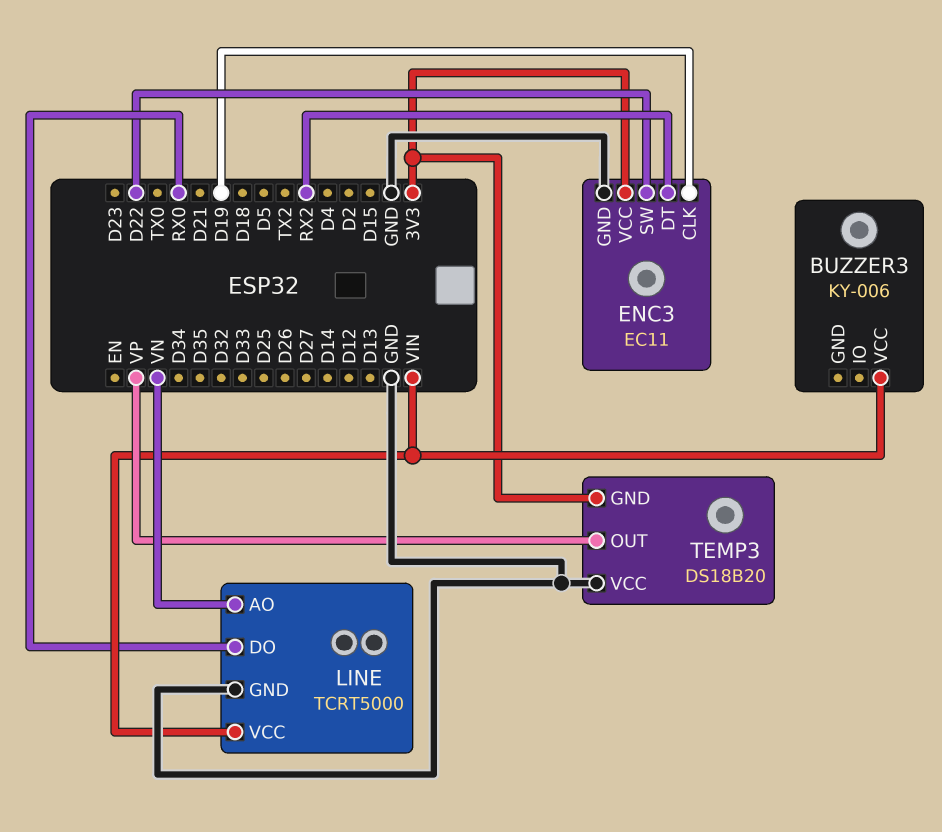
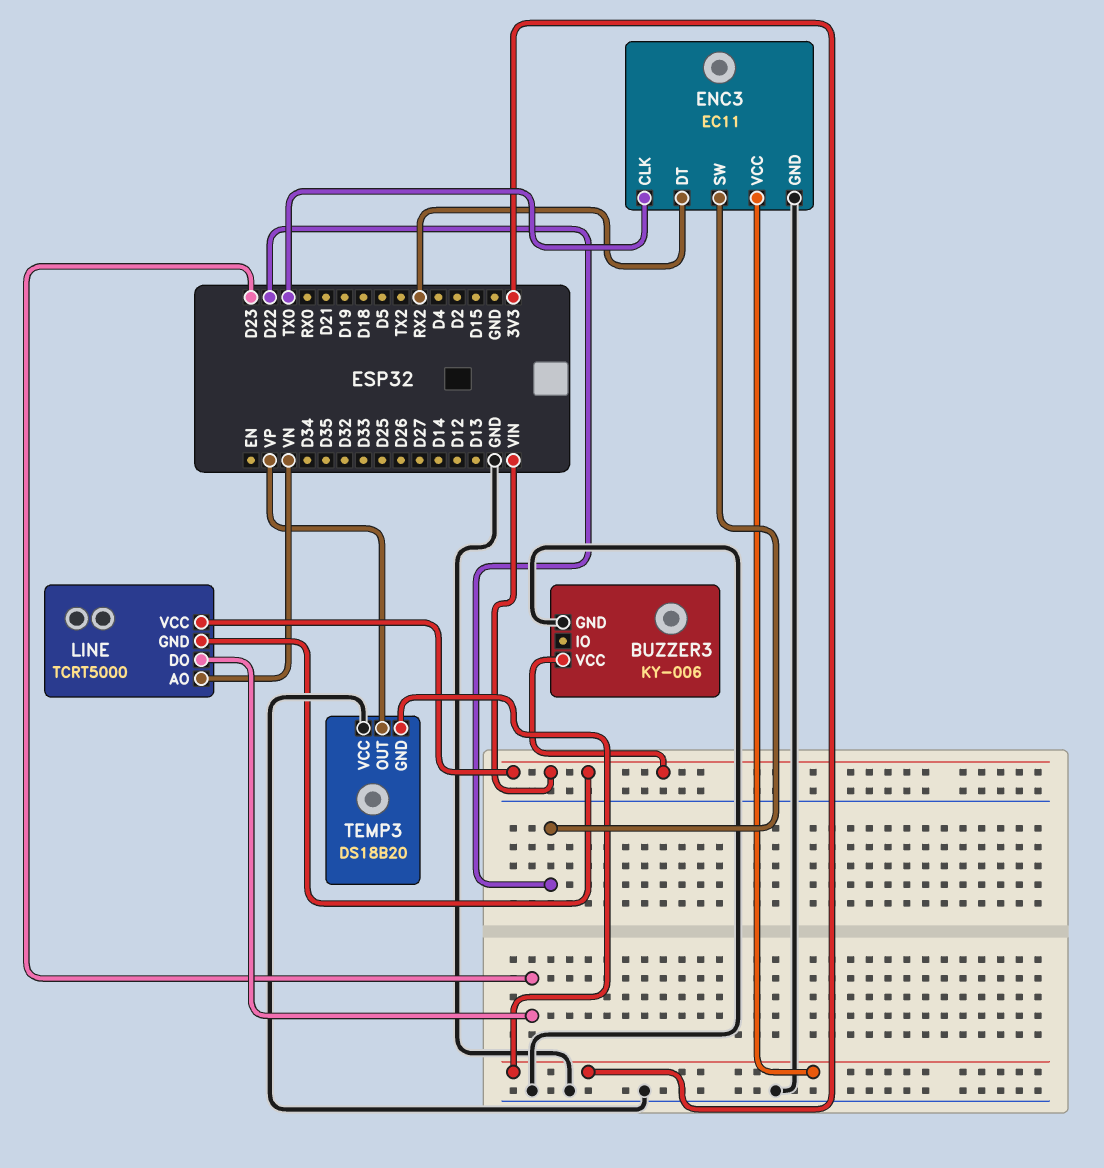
BUZZER3 pin GND: none -> GND
ENC3 pin CLK: D19 -> TX0
LINE pin DO: RX0 -> D23
LINE pin GND: GND -> VIN

